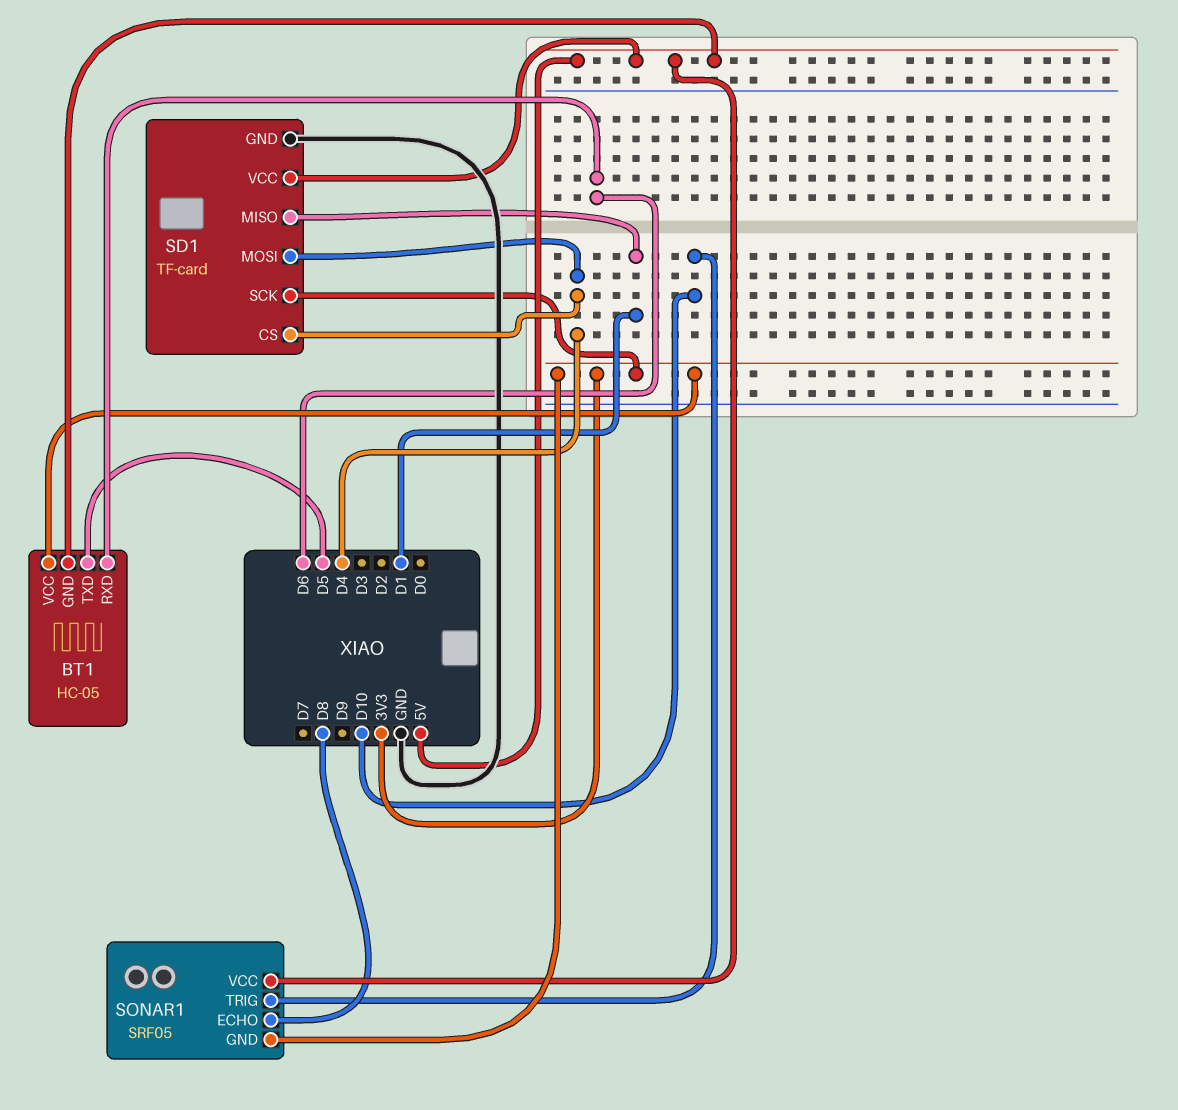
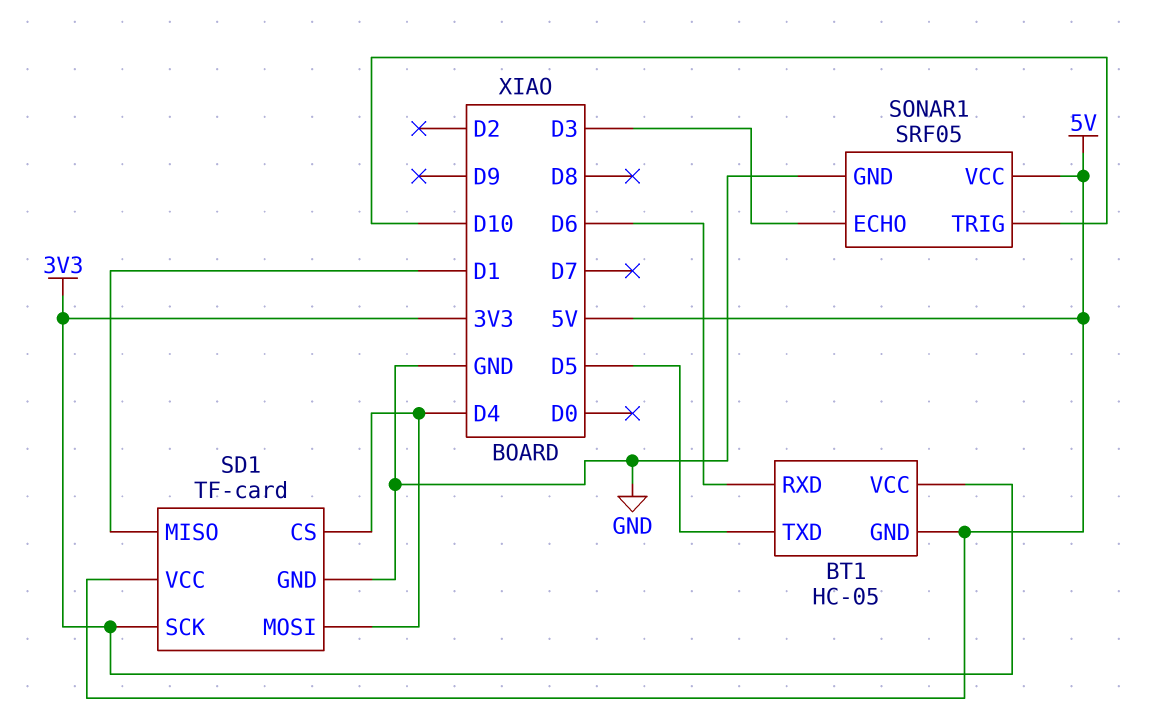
SONAR1 pin ECHO: D8 -> D3
SONAR1 pin GND: 3V3 -> GND

